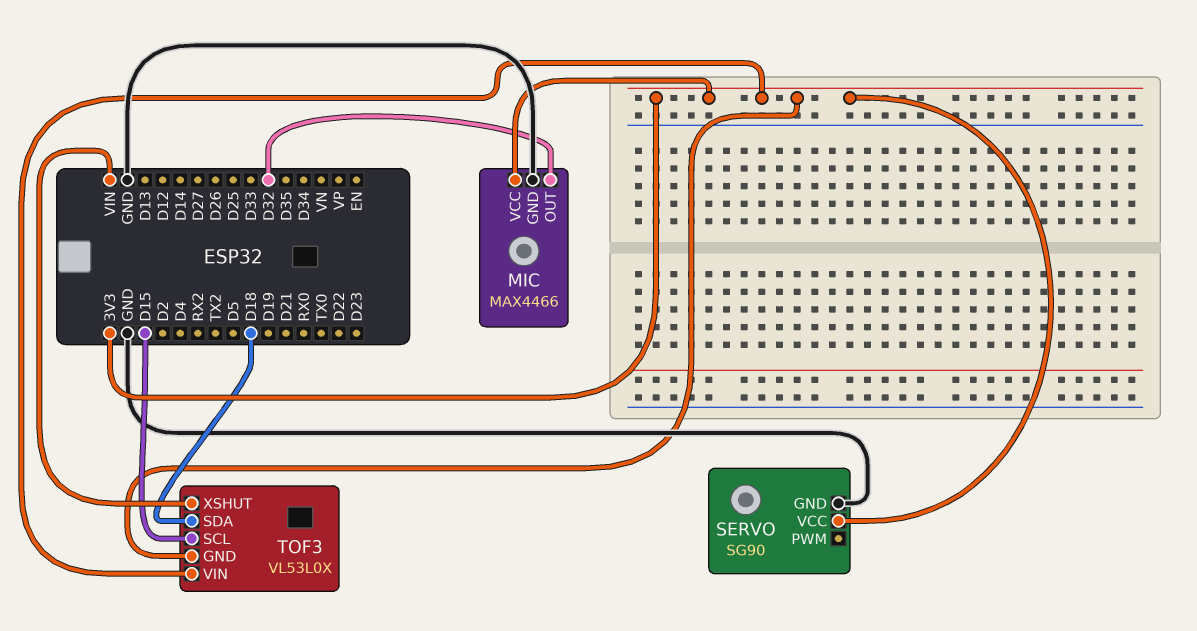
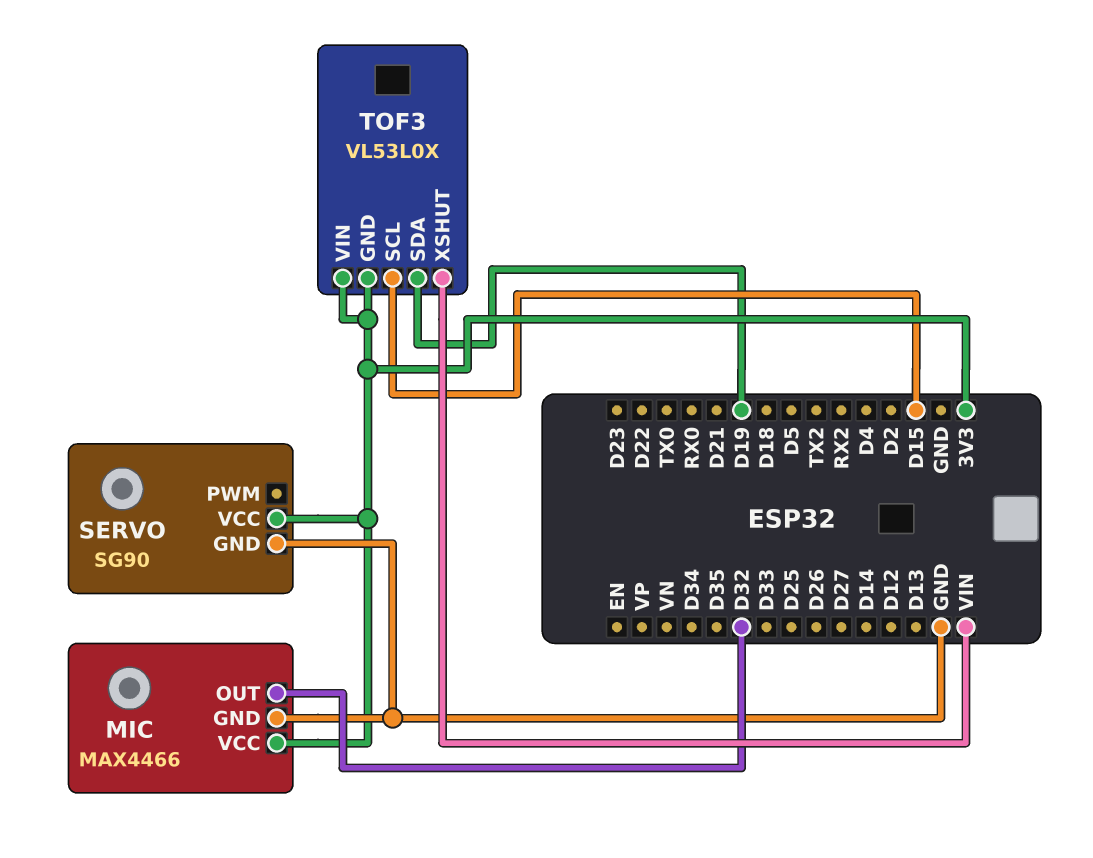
TOF3 pin SDA: D18 -> D19

